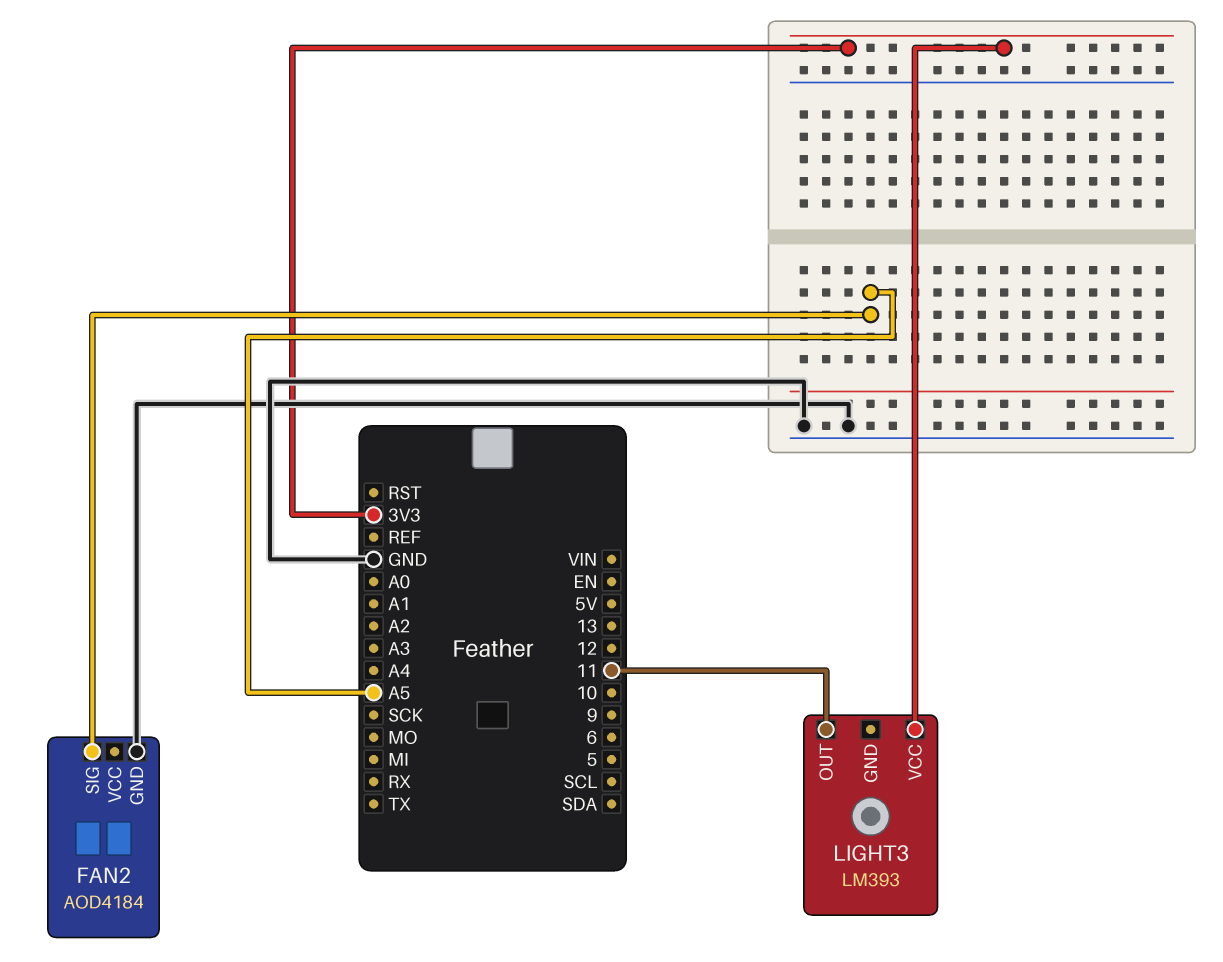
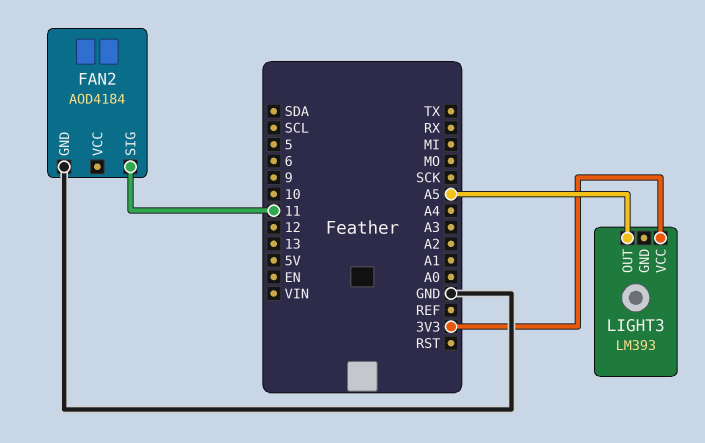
FAN2 pin SIG: A5 -> 11
LIGHT3 pin OUT: 11 -> A5

